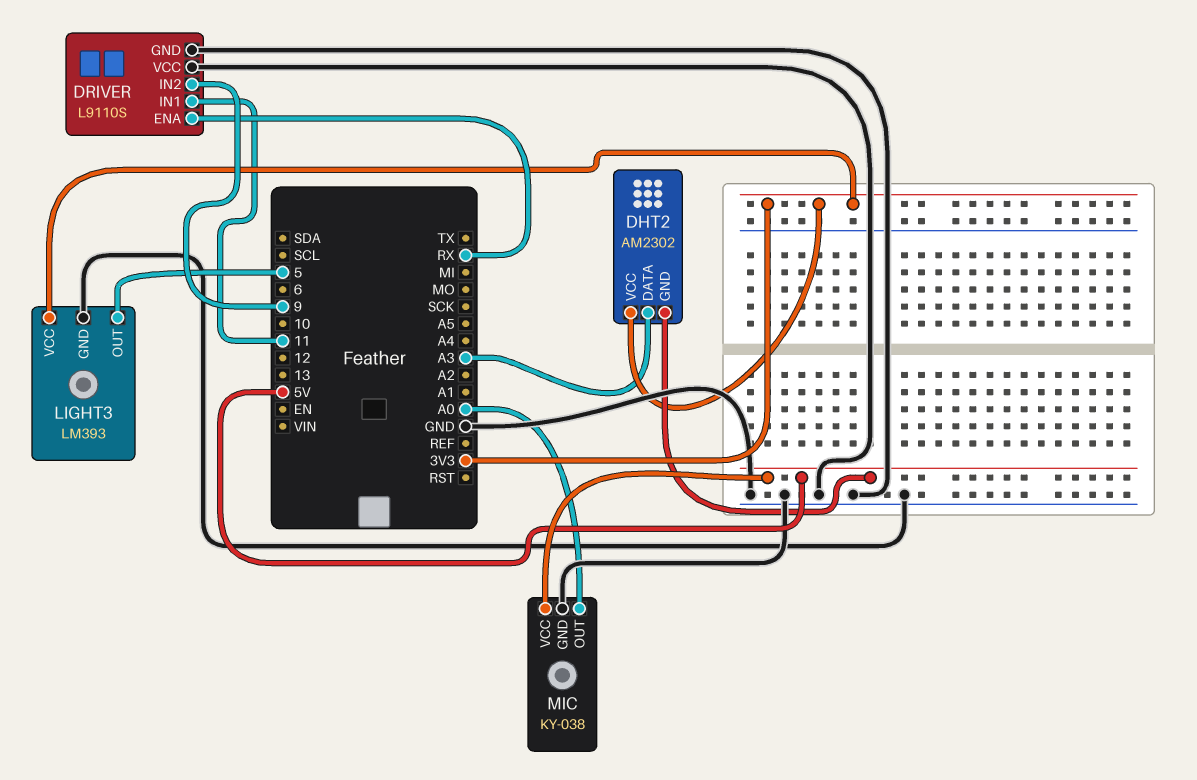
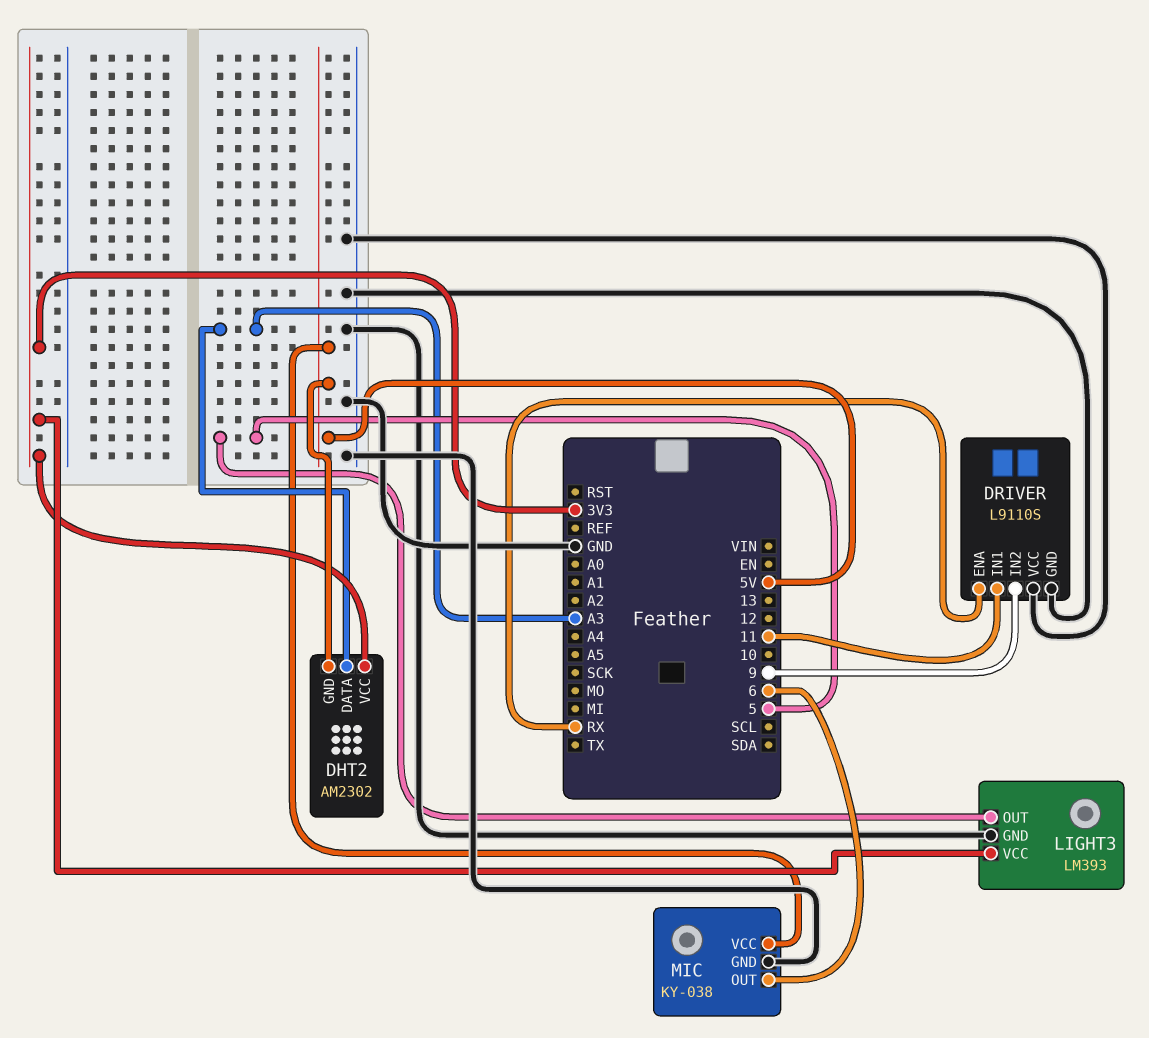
MIC pin OUT: A0 -> 6

